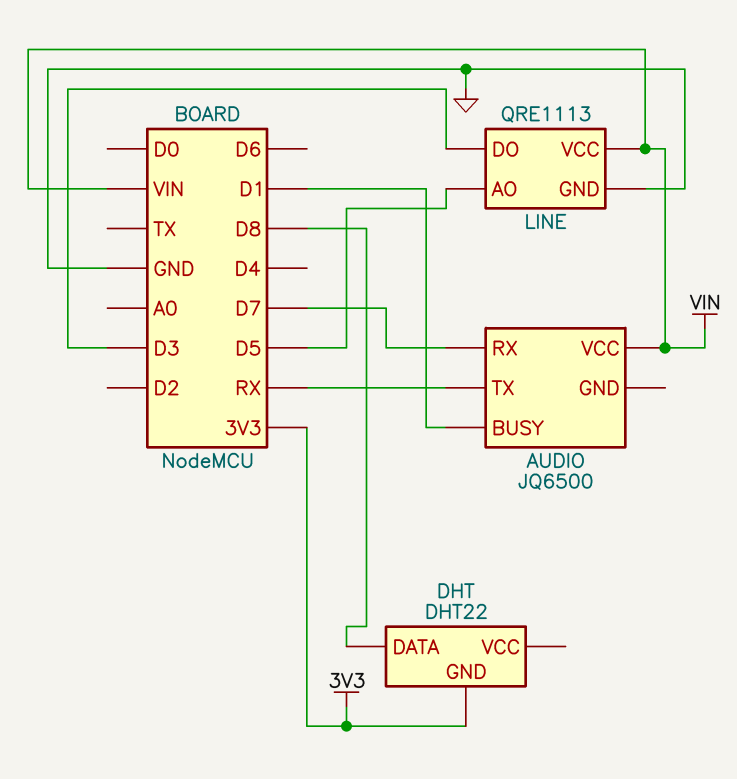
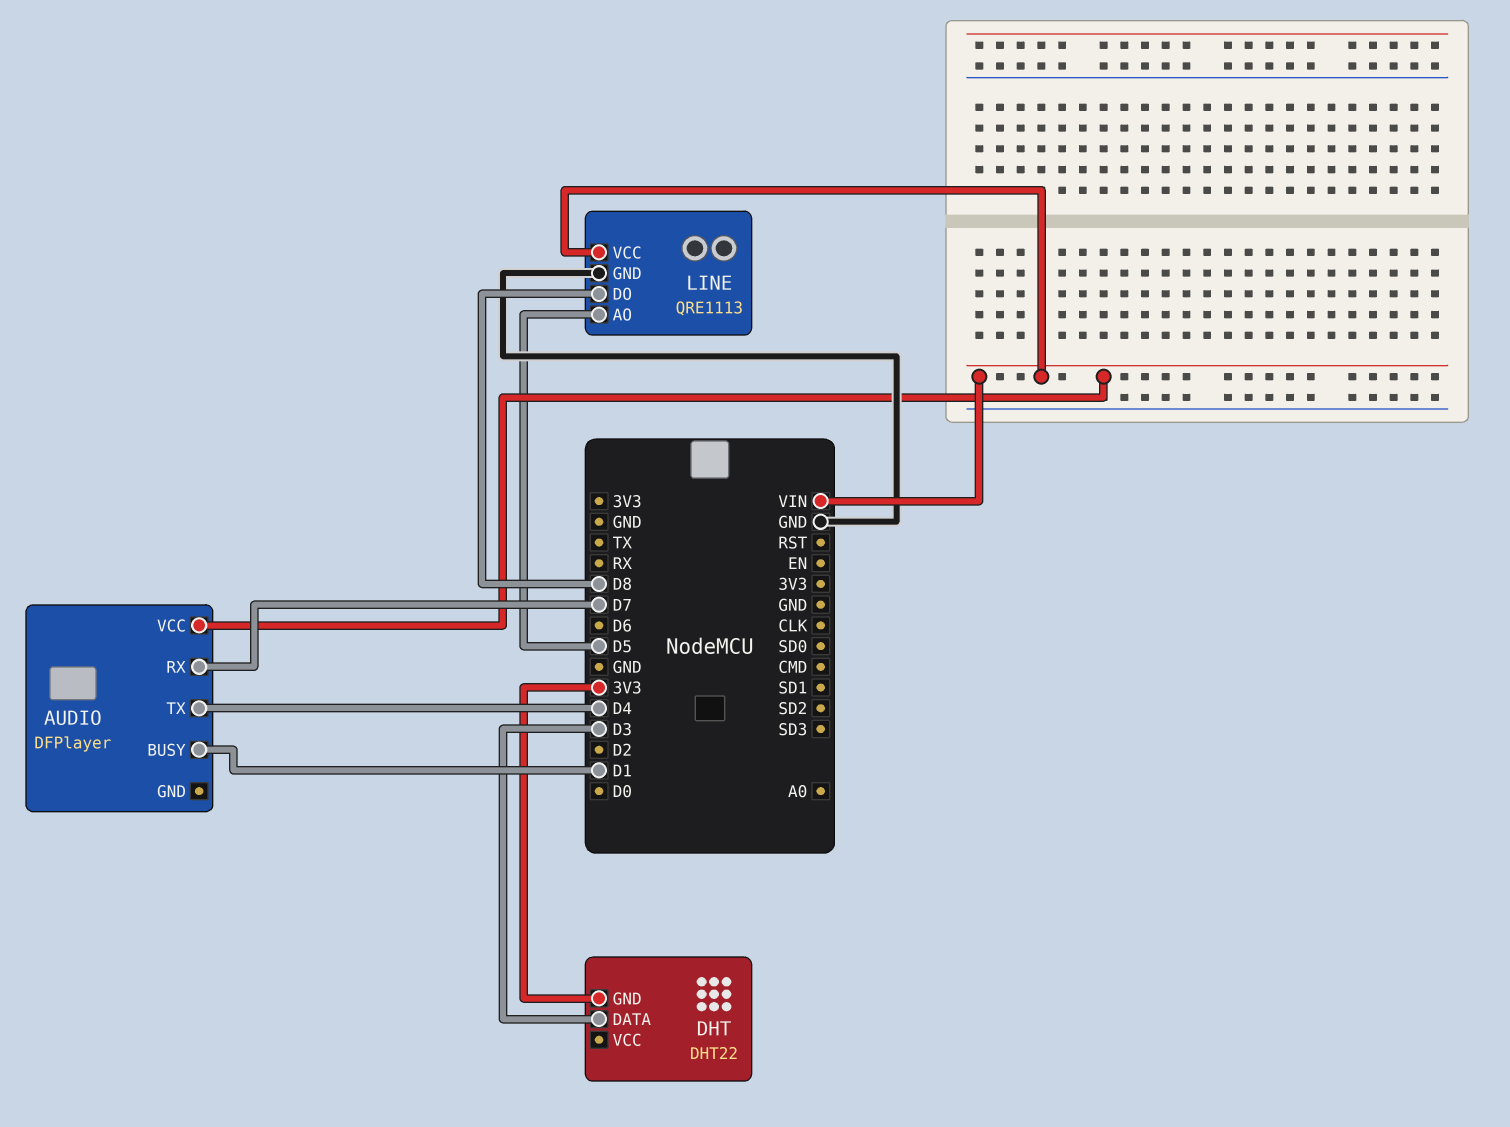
AUDIO: JQ6500 -> DFPlayer
AUDIO pin TX: RX -> D4
DHT pin DATA: D8 -> D3
LINE pin DO: D3 -> D8

